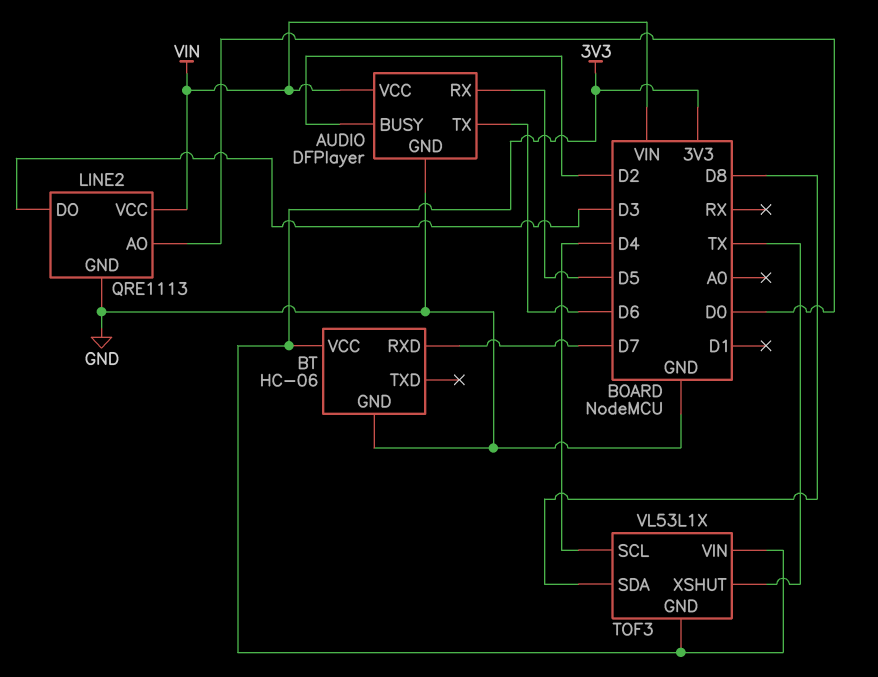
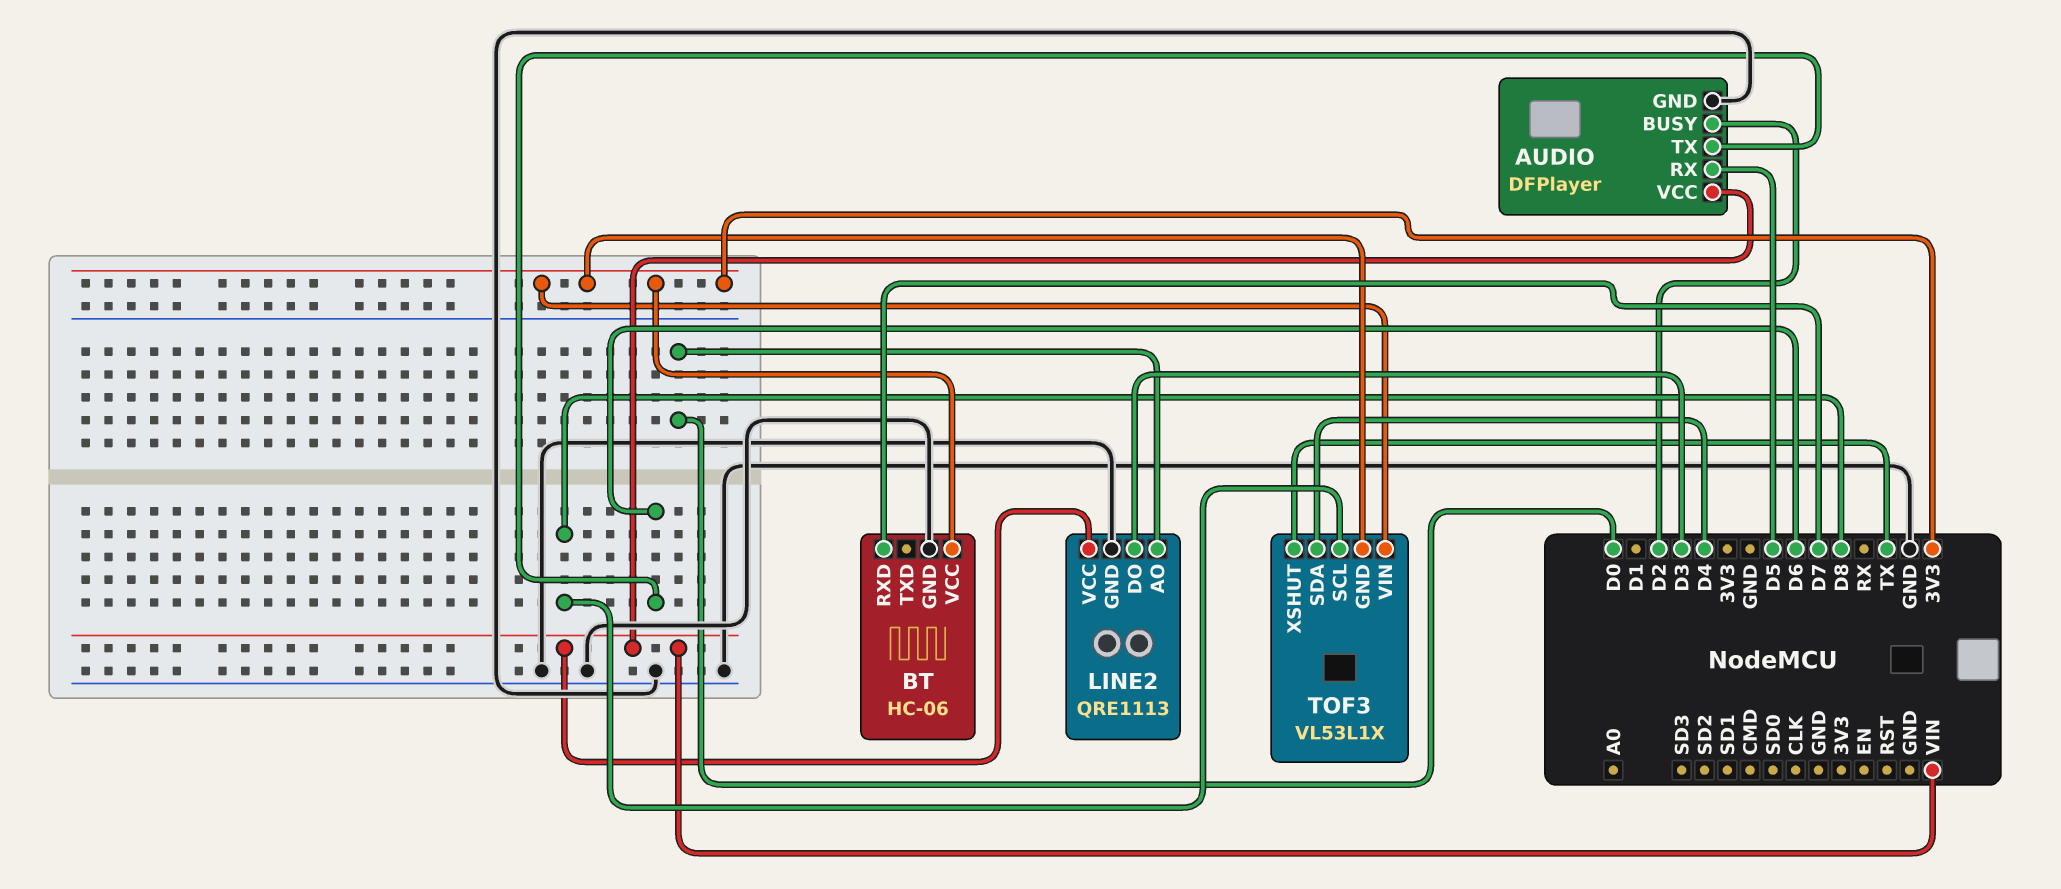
TOF3 pin SCL: D4 -> D8
TOF3 pin SDA: D8 -> D4

